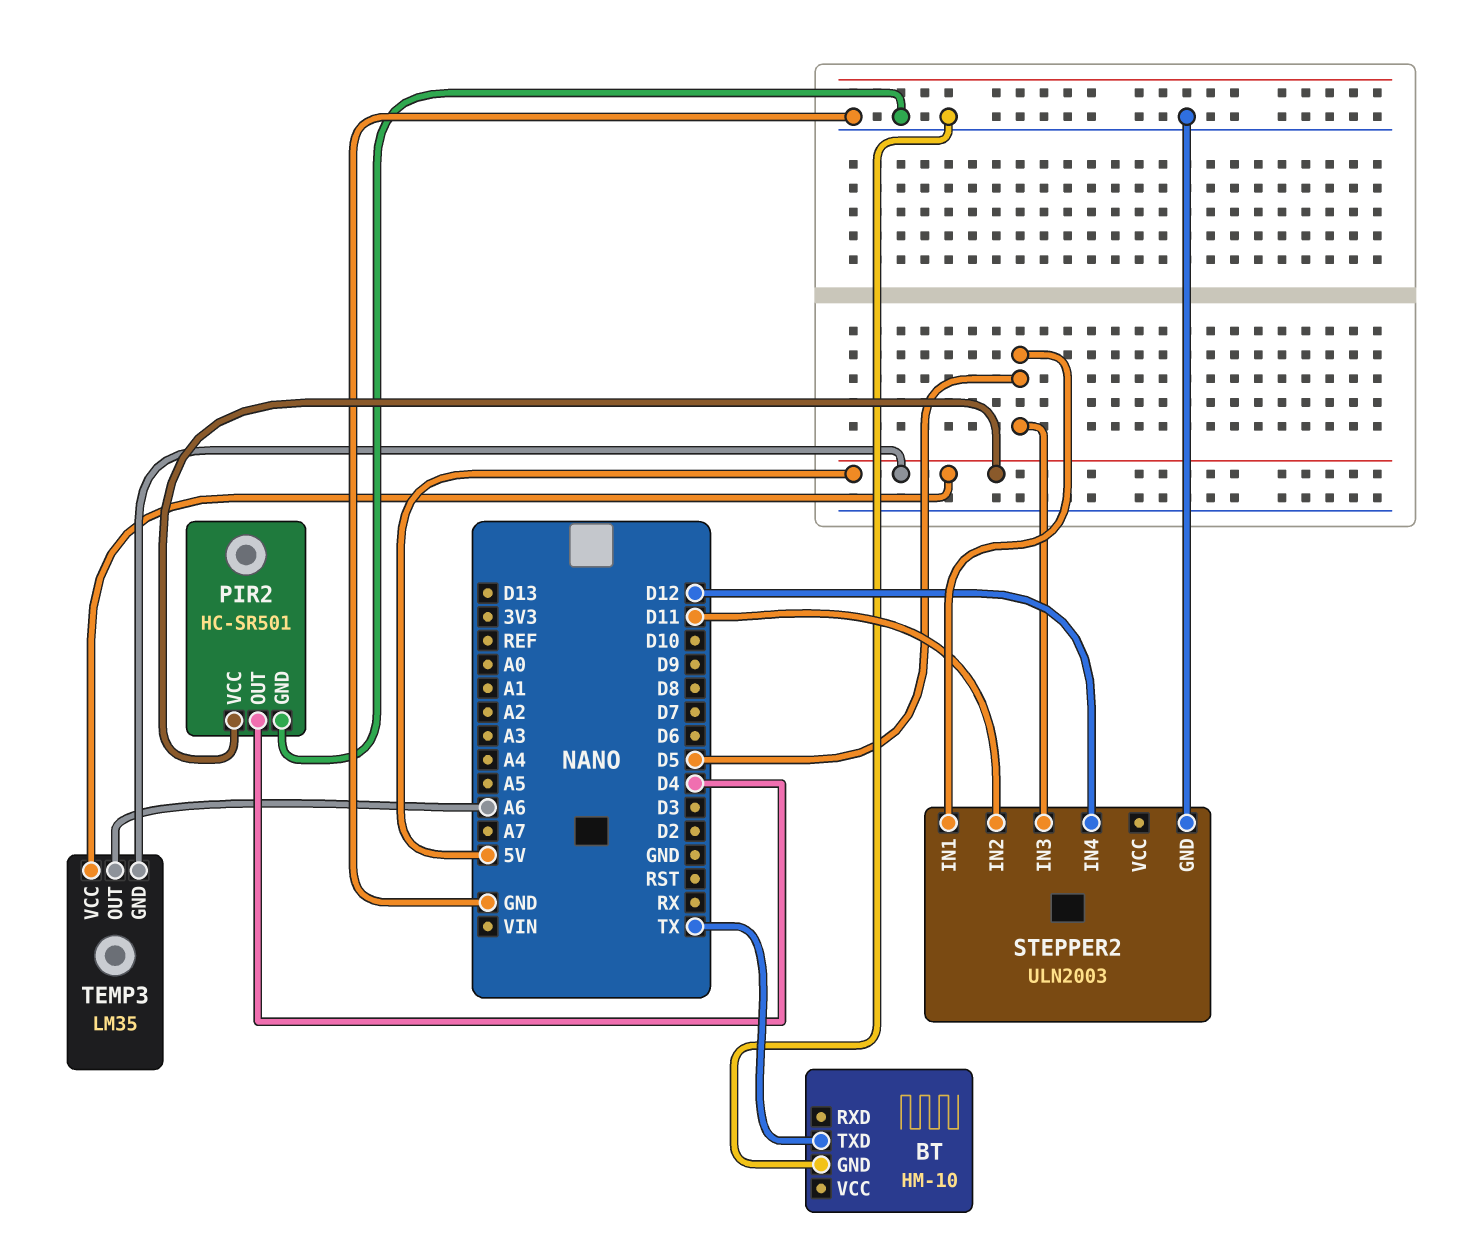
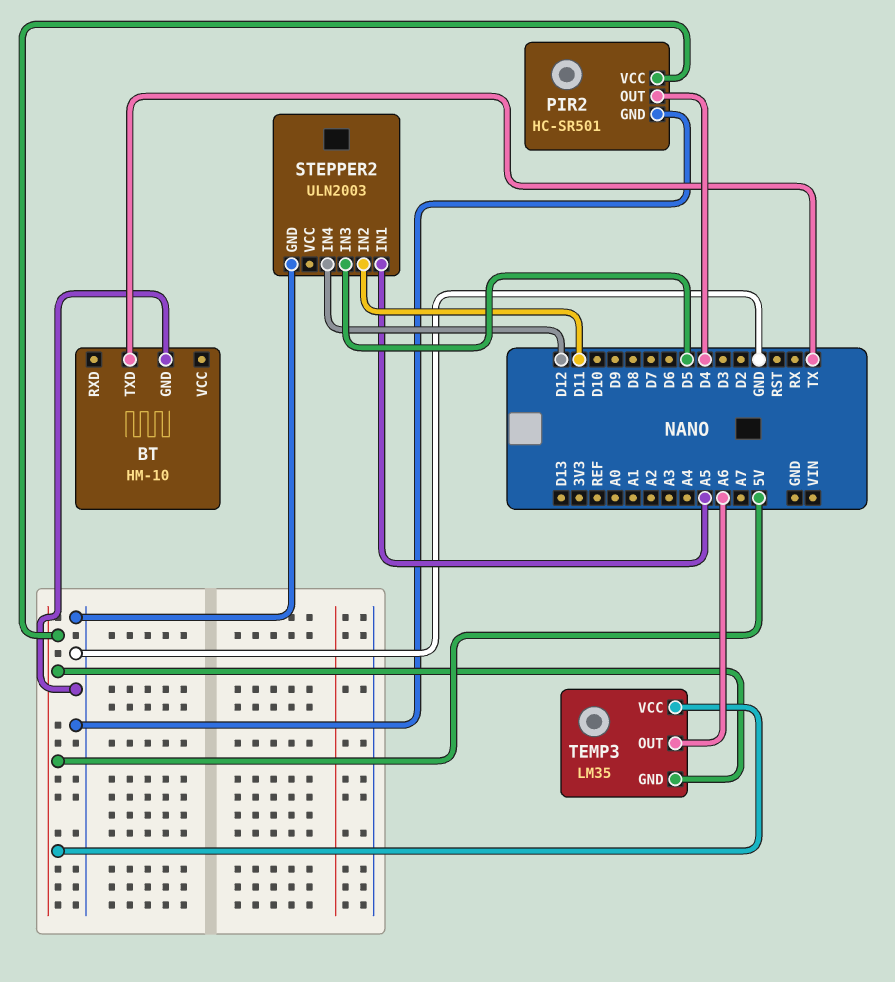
STEPPER2 pin IN1: D5 -> A5

